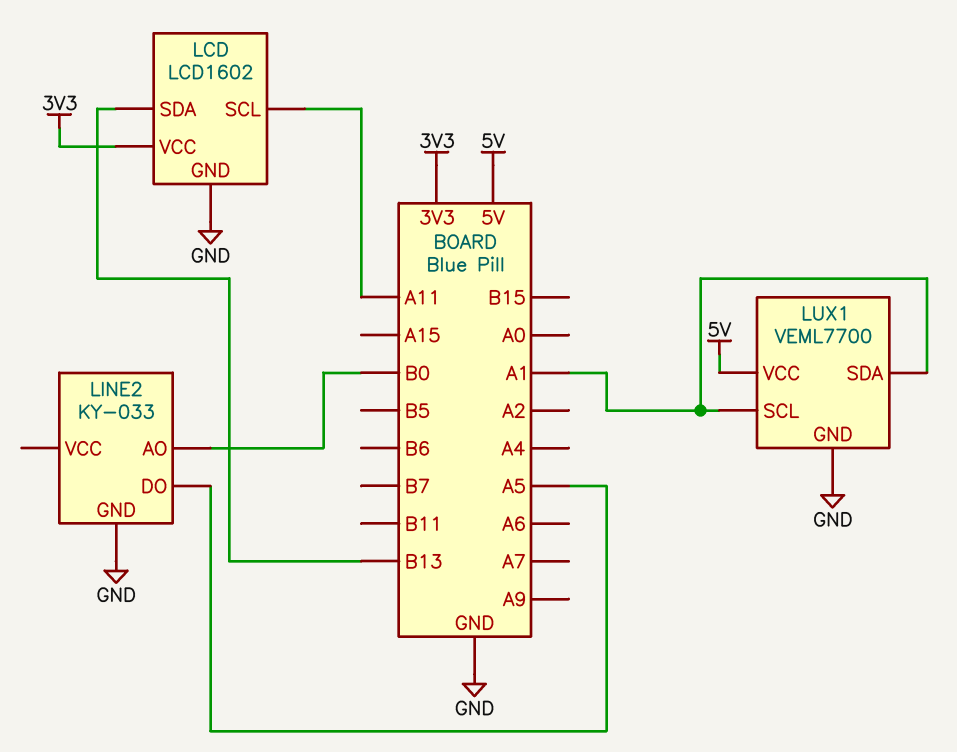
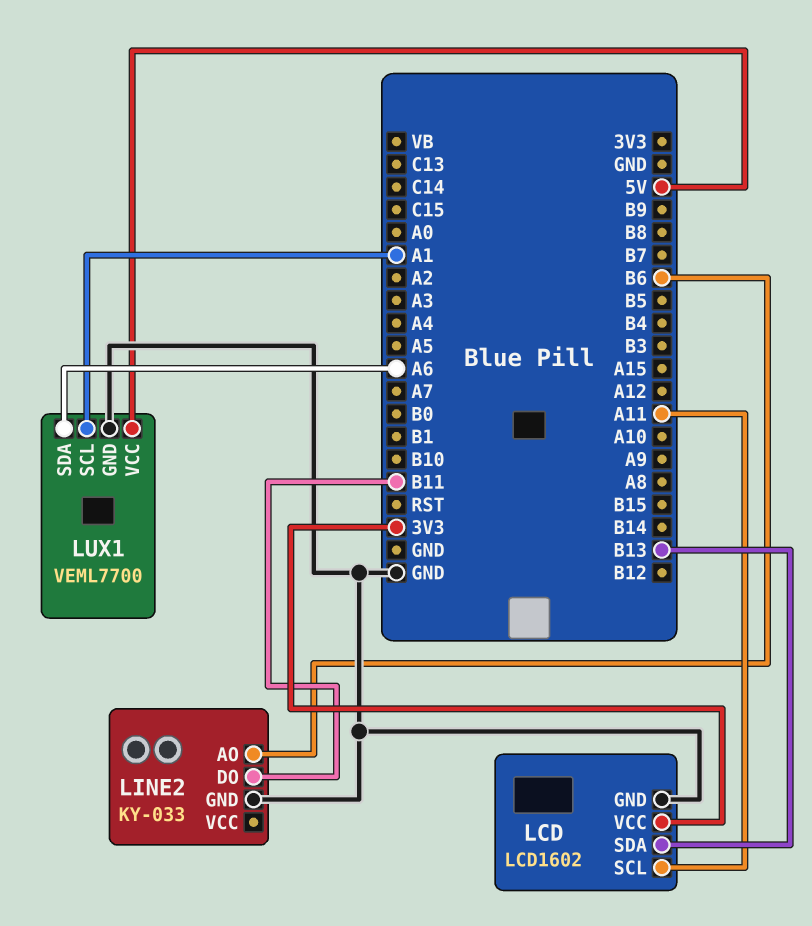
LINE2 pin AO: B0 -> B6
LINE2 pin DO: A5 -> B11
LUX1 pin SDA: A1 -> A6

